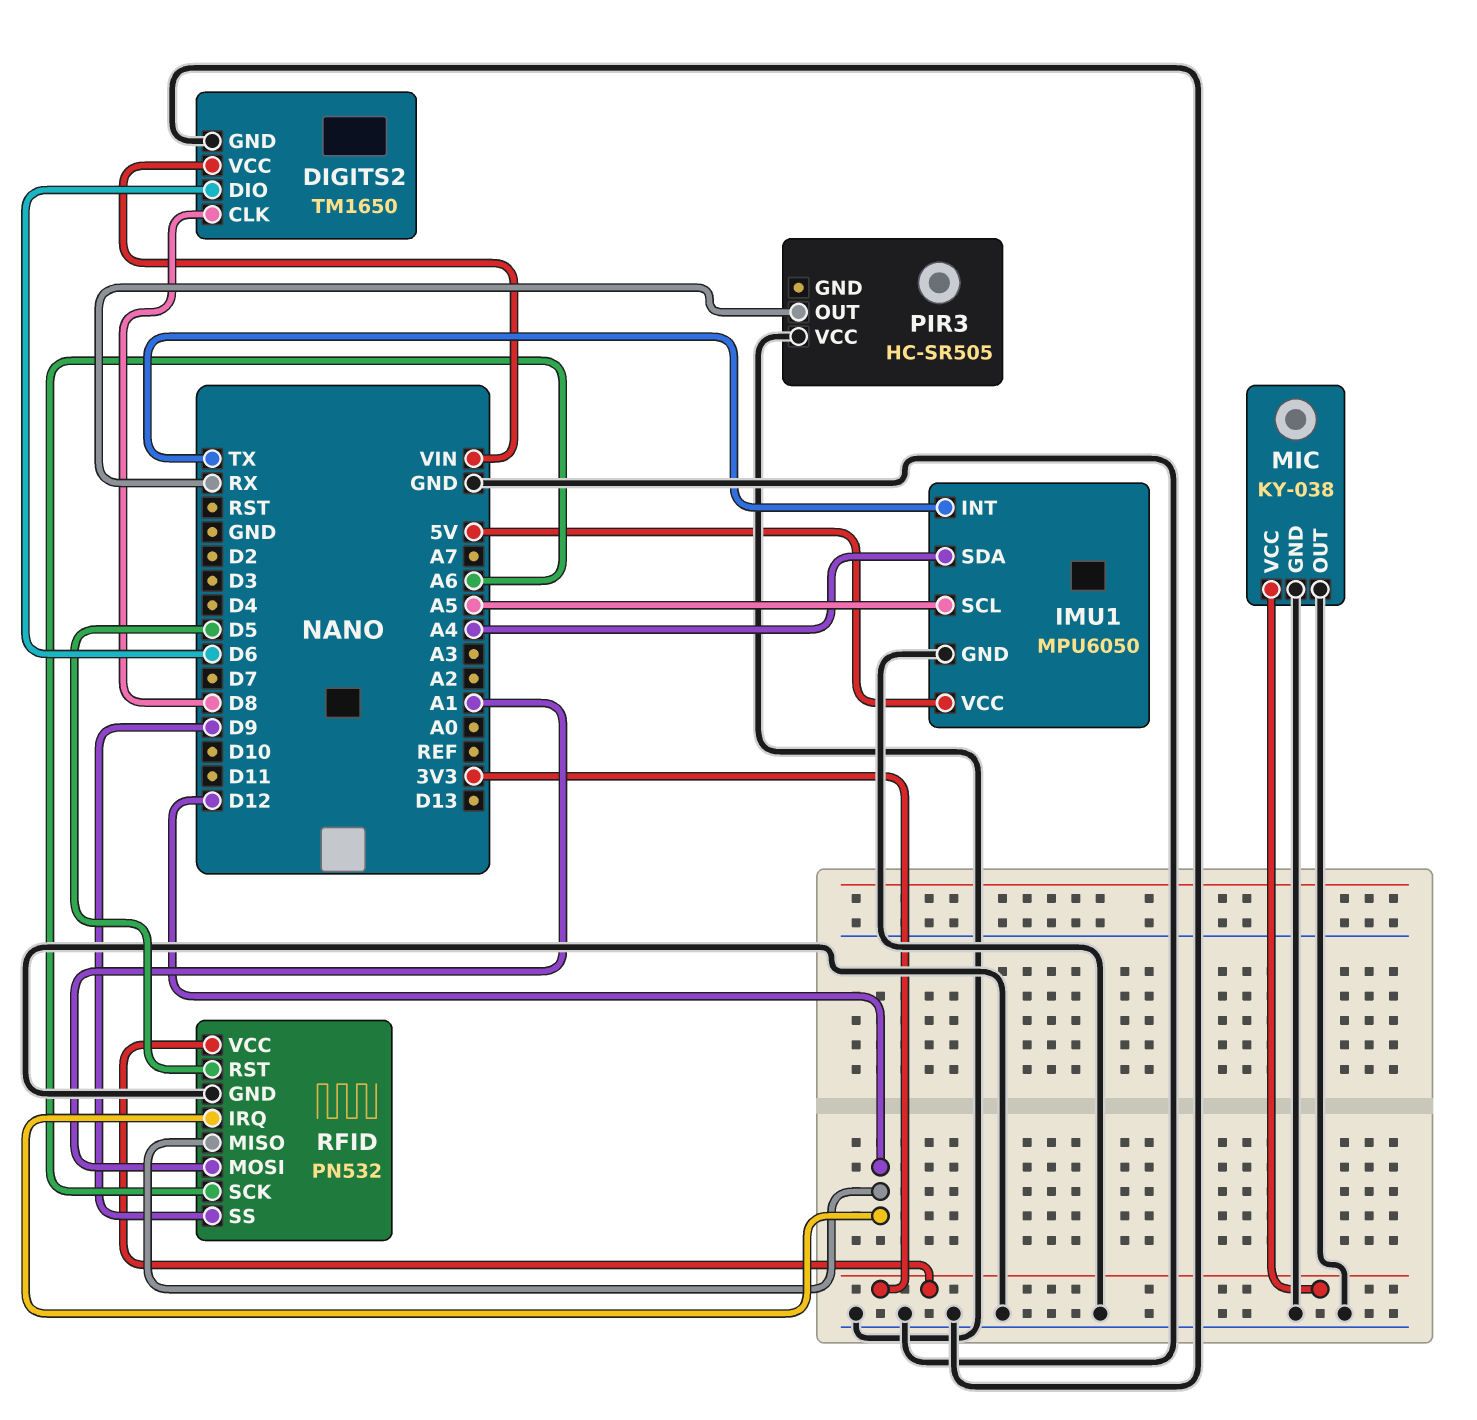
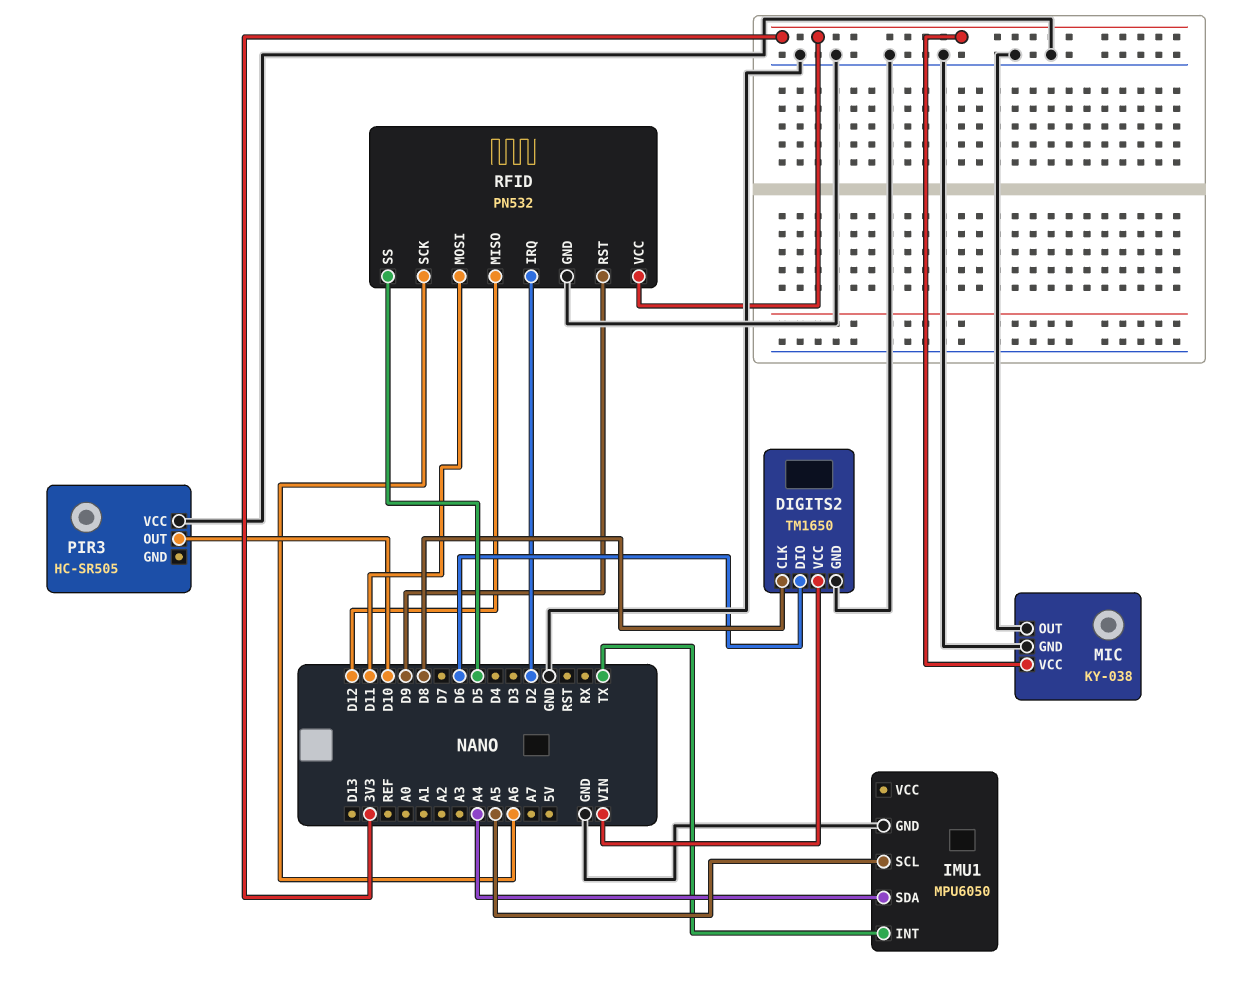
IMU1 pin VCC: 5V -> none
PIR3 pin OUT: RX -> D10
RFID pin IRQ: D12 -> D2
RFID pin MOSI: A1 -> D11
RFID pin RST: D5 -> D9
RFID pin SS: D9 -> D5

